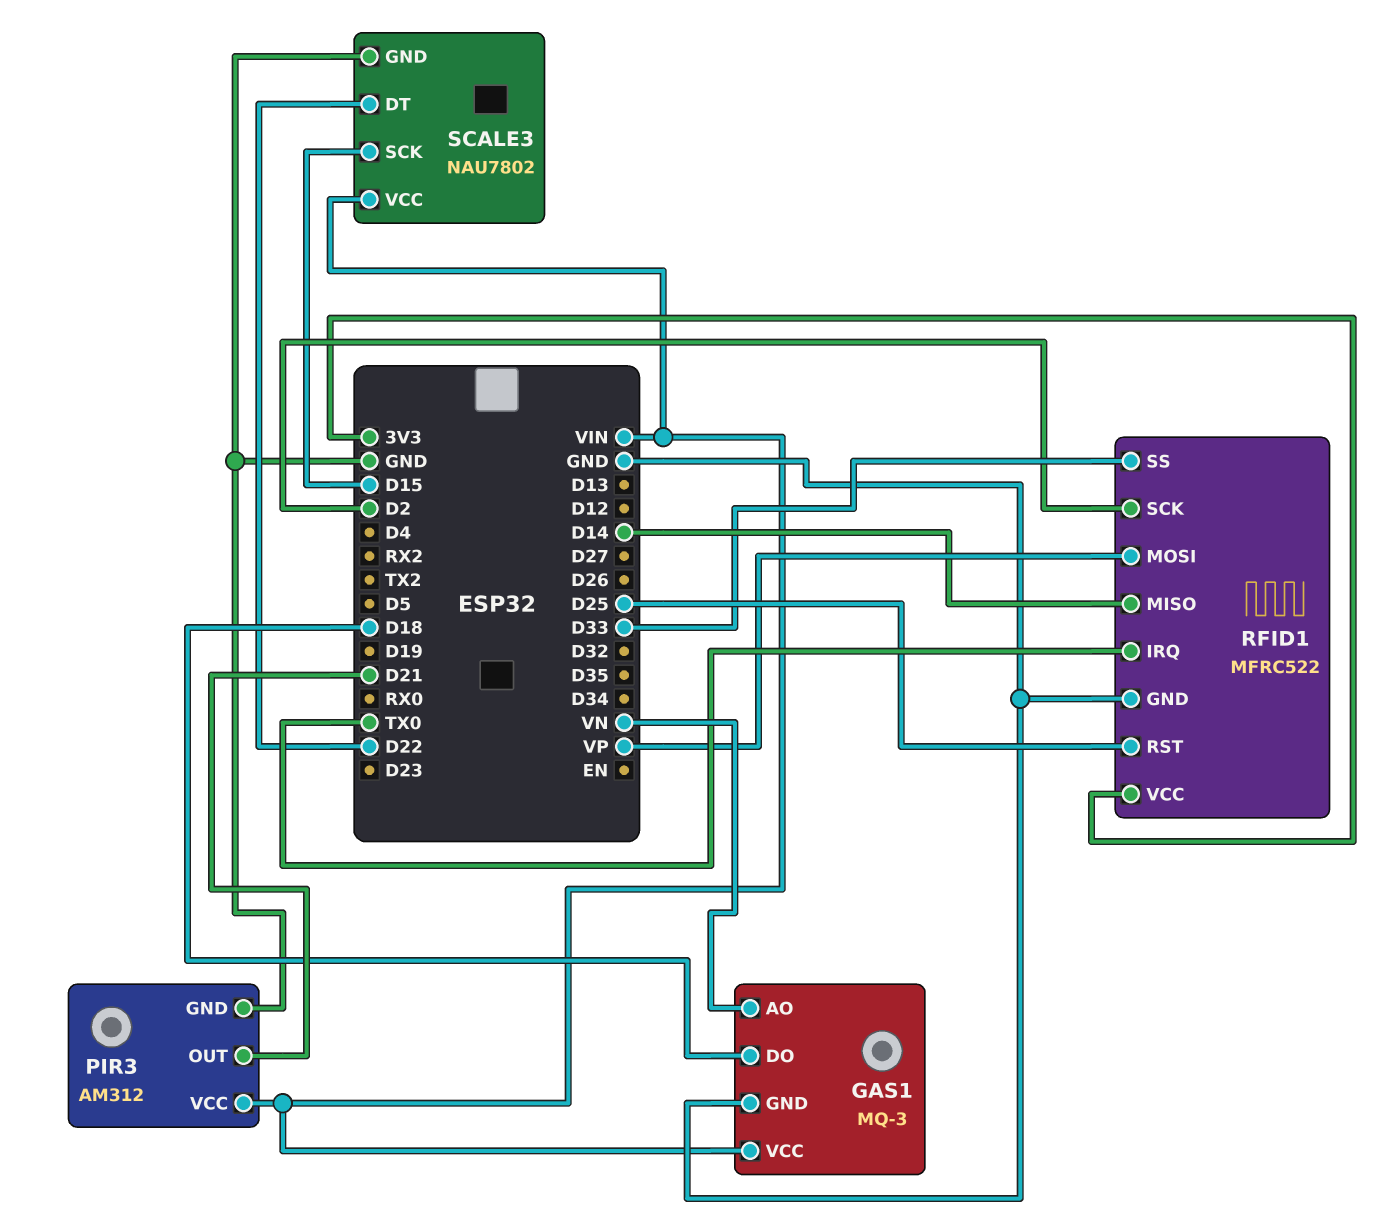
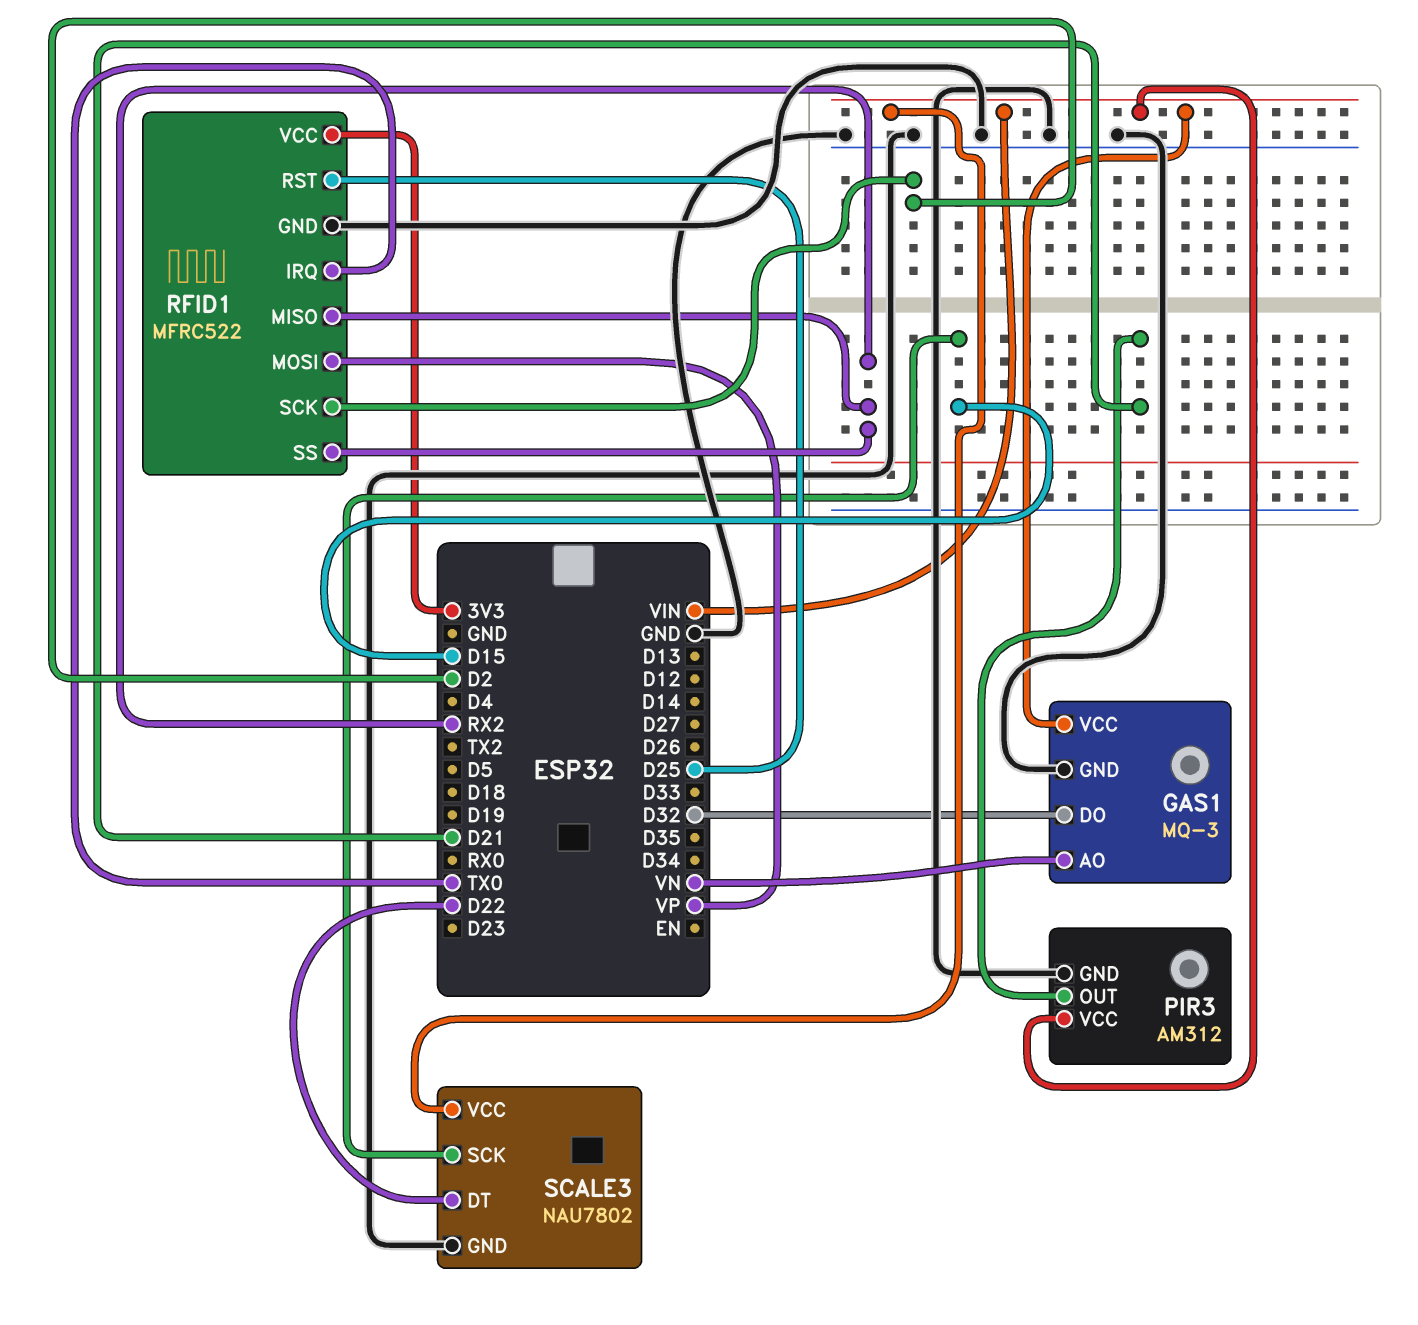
GAS1 pin DO: D18 -> D32
RFID1 pin MISO: D14 -> RX2
RFID1 pin SS: D33 -> RX2

